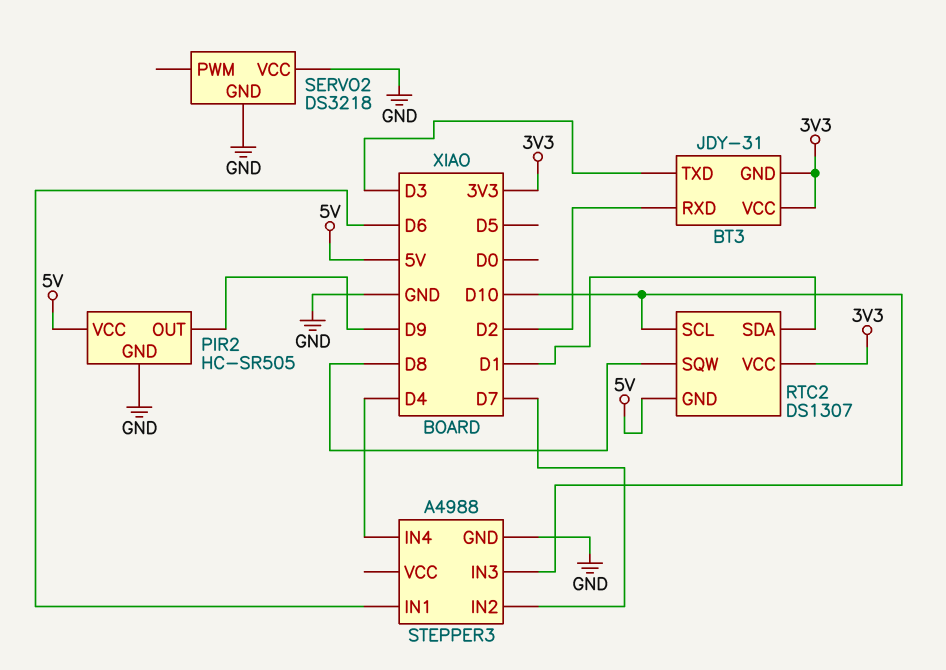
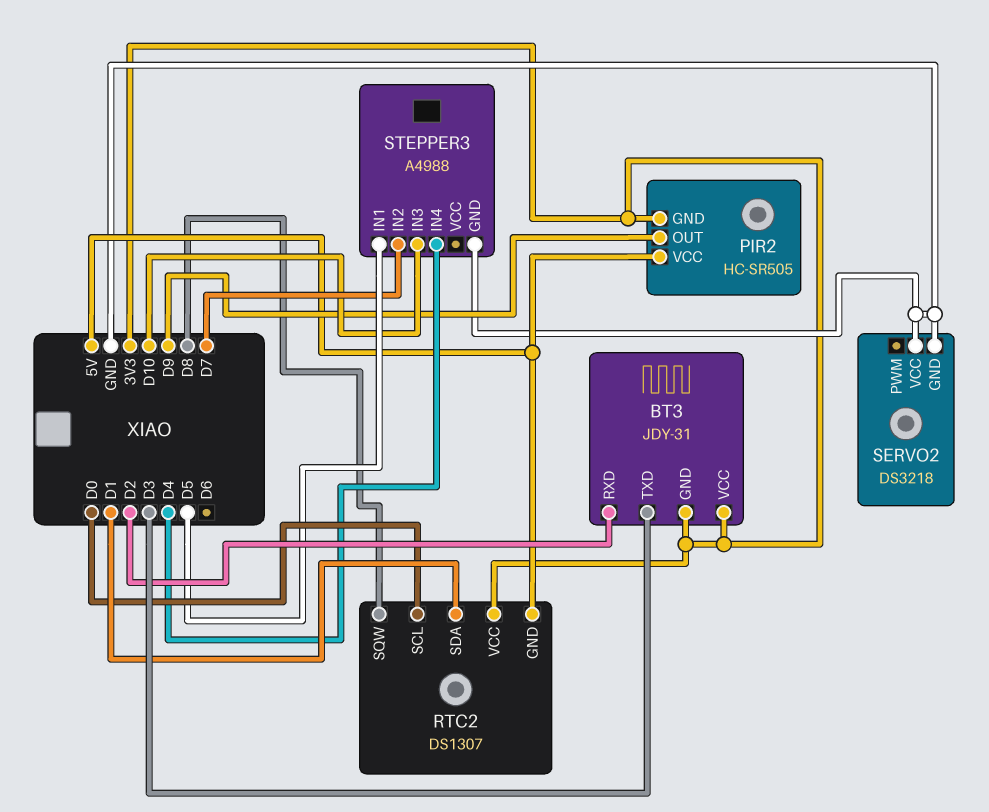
PIR2 pin GND: GND -> 3V3
RTC2 pin SCL: D10 -> D0
STEPPER3 pin IN1: D6 -> D5

